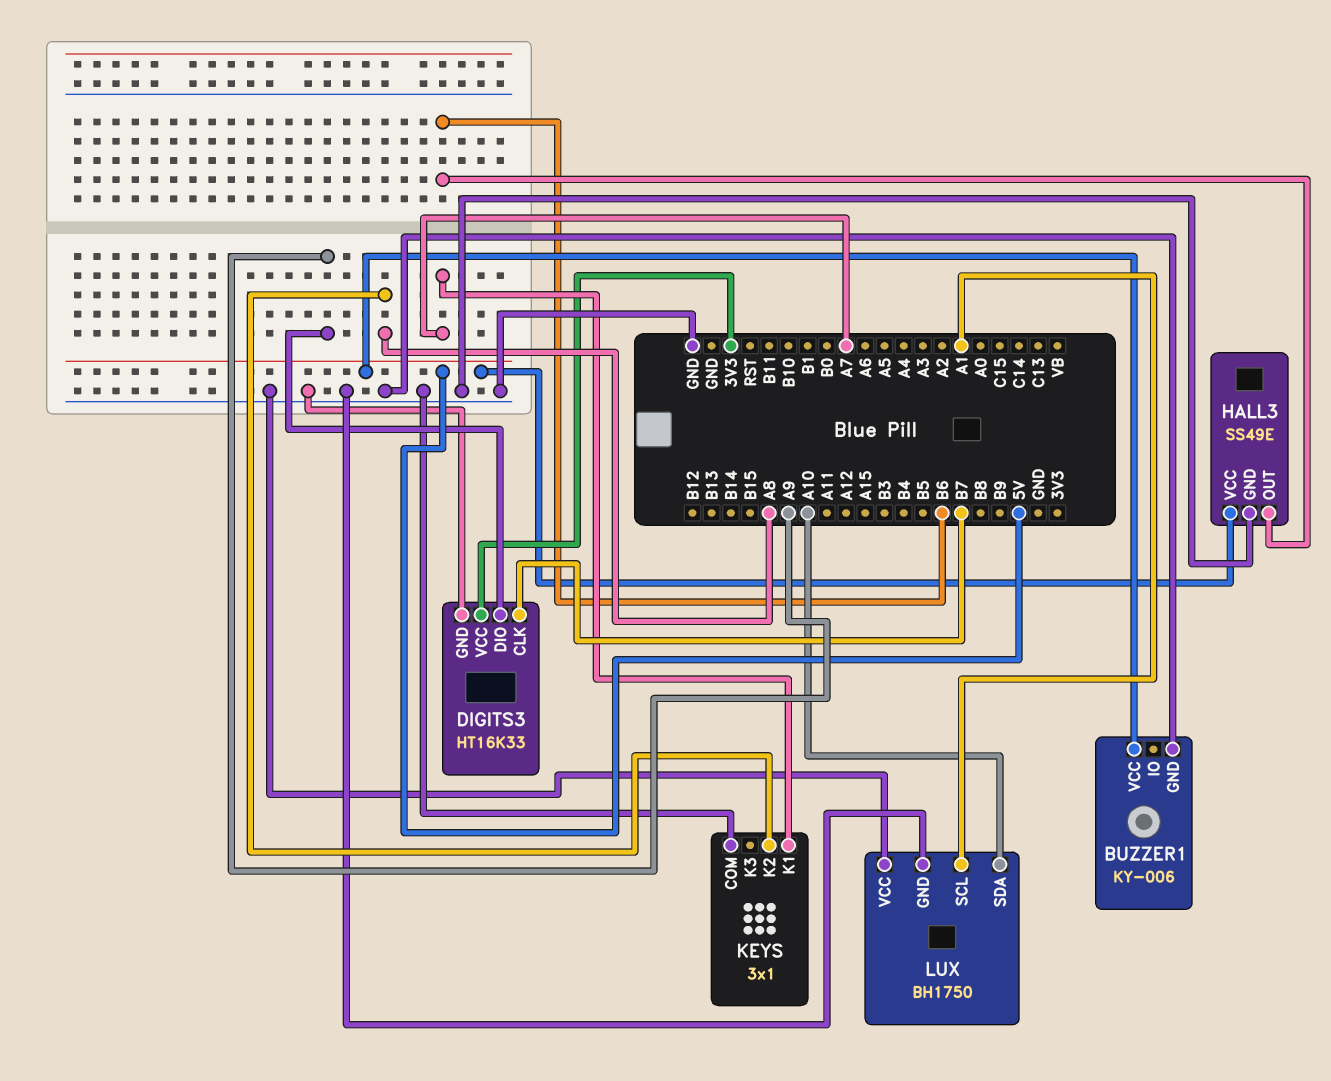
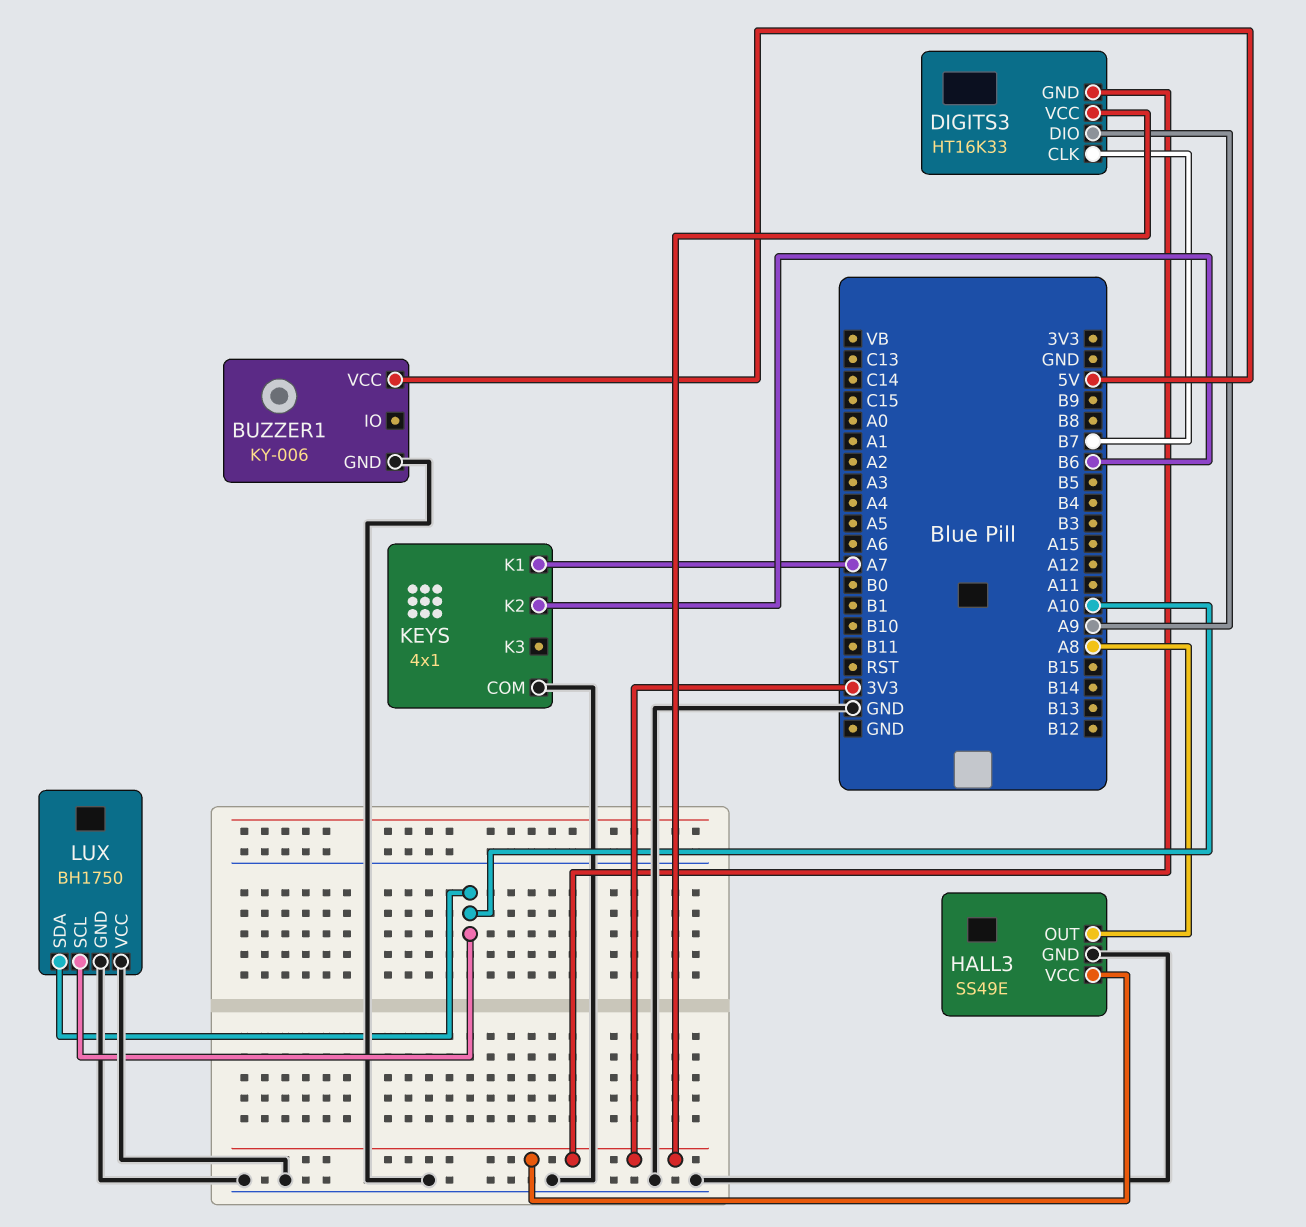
DIGITS3 pin GND: GND -> 3V3
HALL3 pin OUT: B6 -> A8
HALL3 pin VCC: 5V -> 3V3
KEYS: 3x1 -> 4x1
KEYS pin K2: A8 -> B6
LUX pin SCL: A1 -> A10

